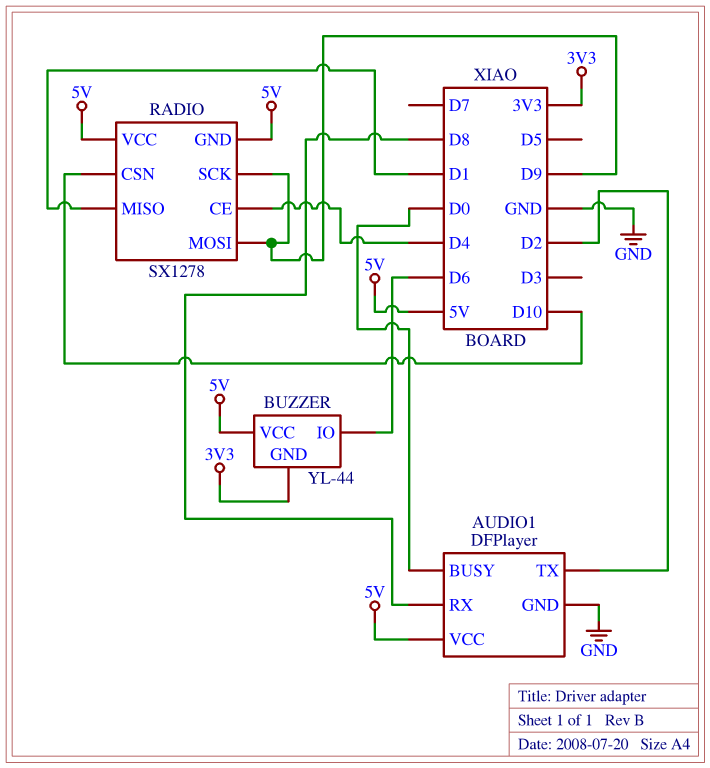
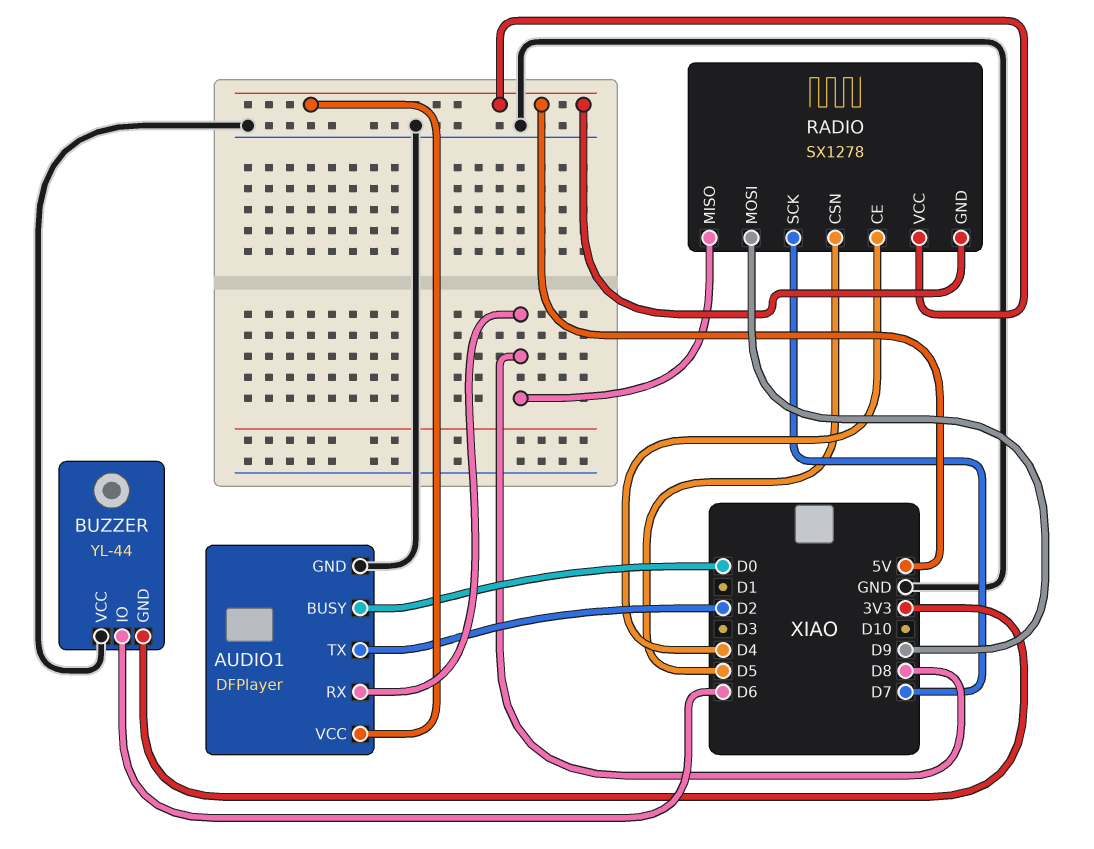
BUZZER pin VCC: 5V -> GND
RADIO pin CSN: D10 -> D5
RADIO pin MISO: D1 -> D8
RADIO pin SCK: D9 -> D7

